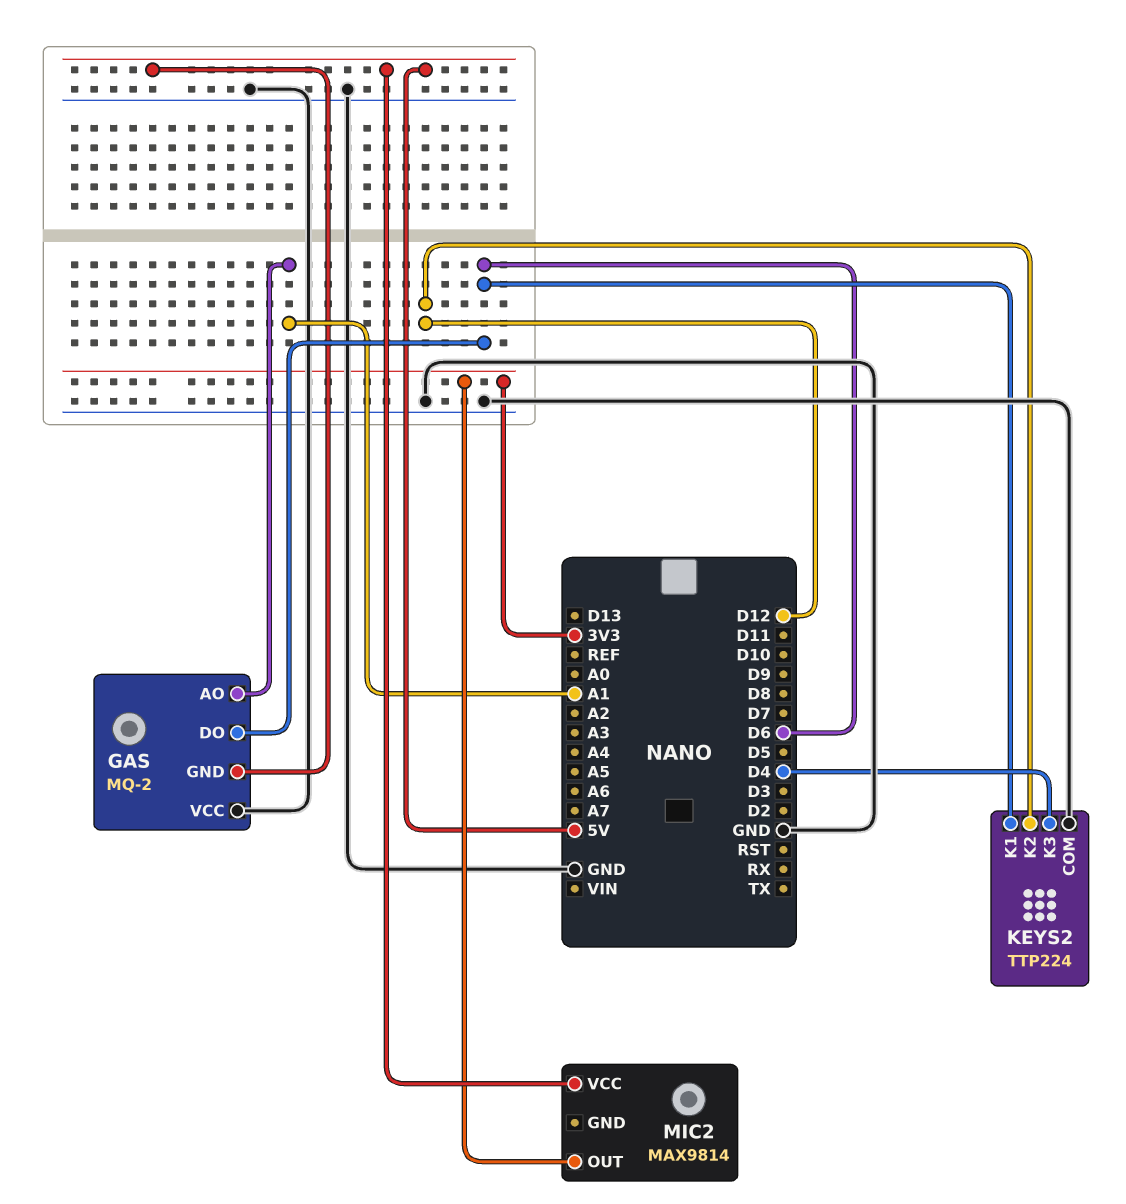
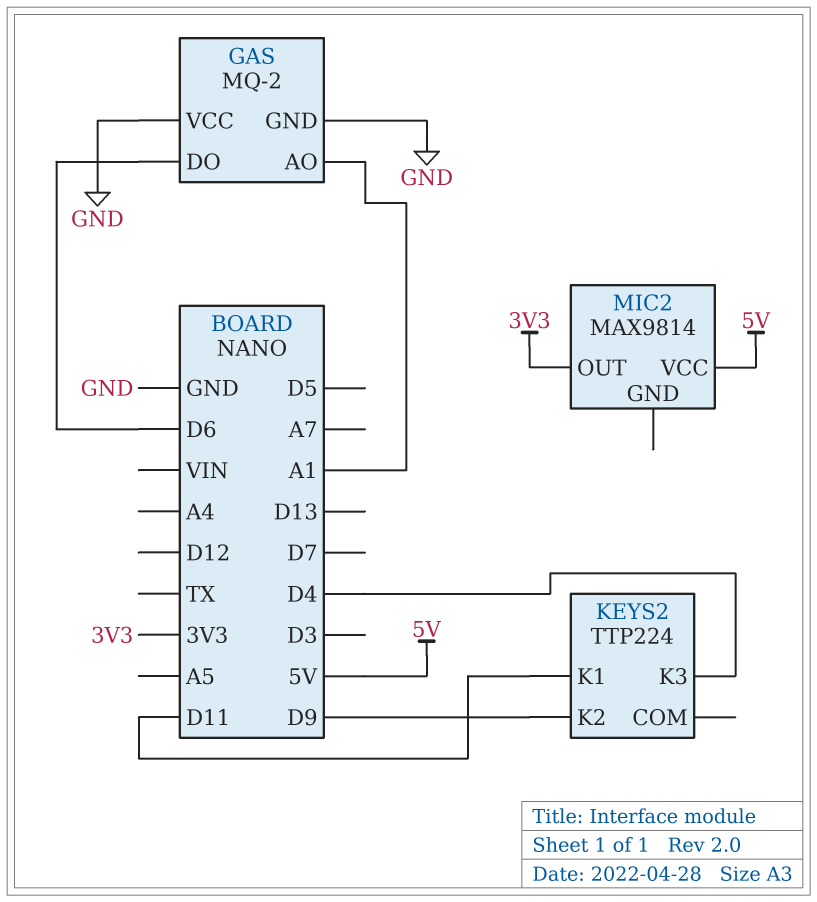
GAS pin GND: 5V -> GND
KEYS2 pin COM: GND -> none
KEYS2 pin K1: D6 -> D11
KEYS2 pin K2: D12 -> D9

